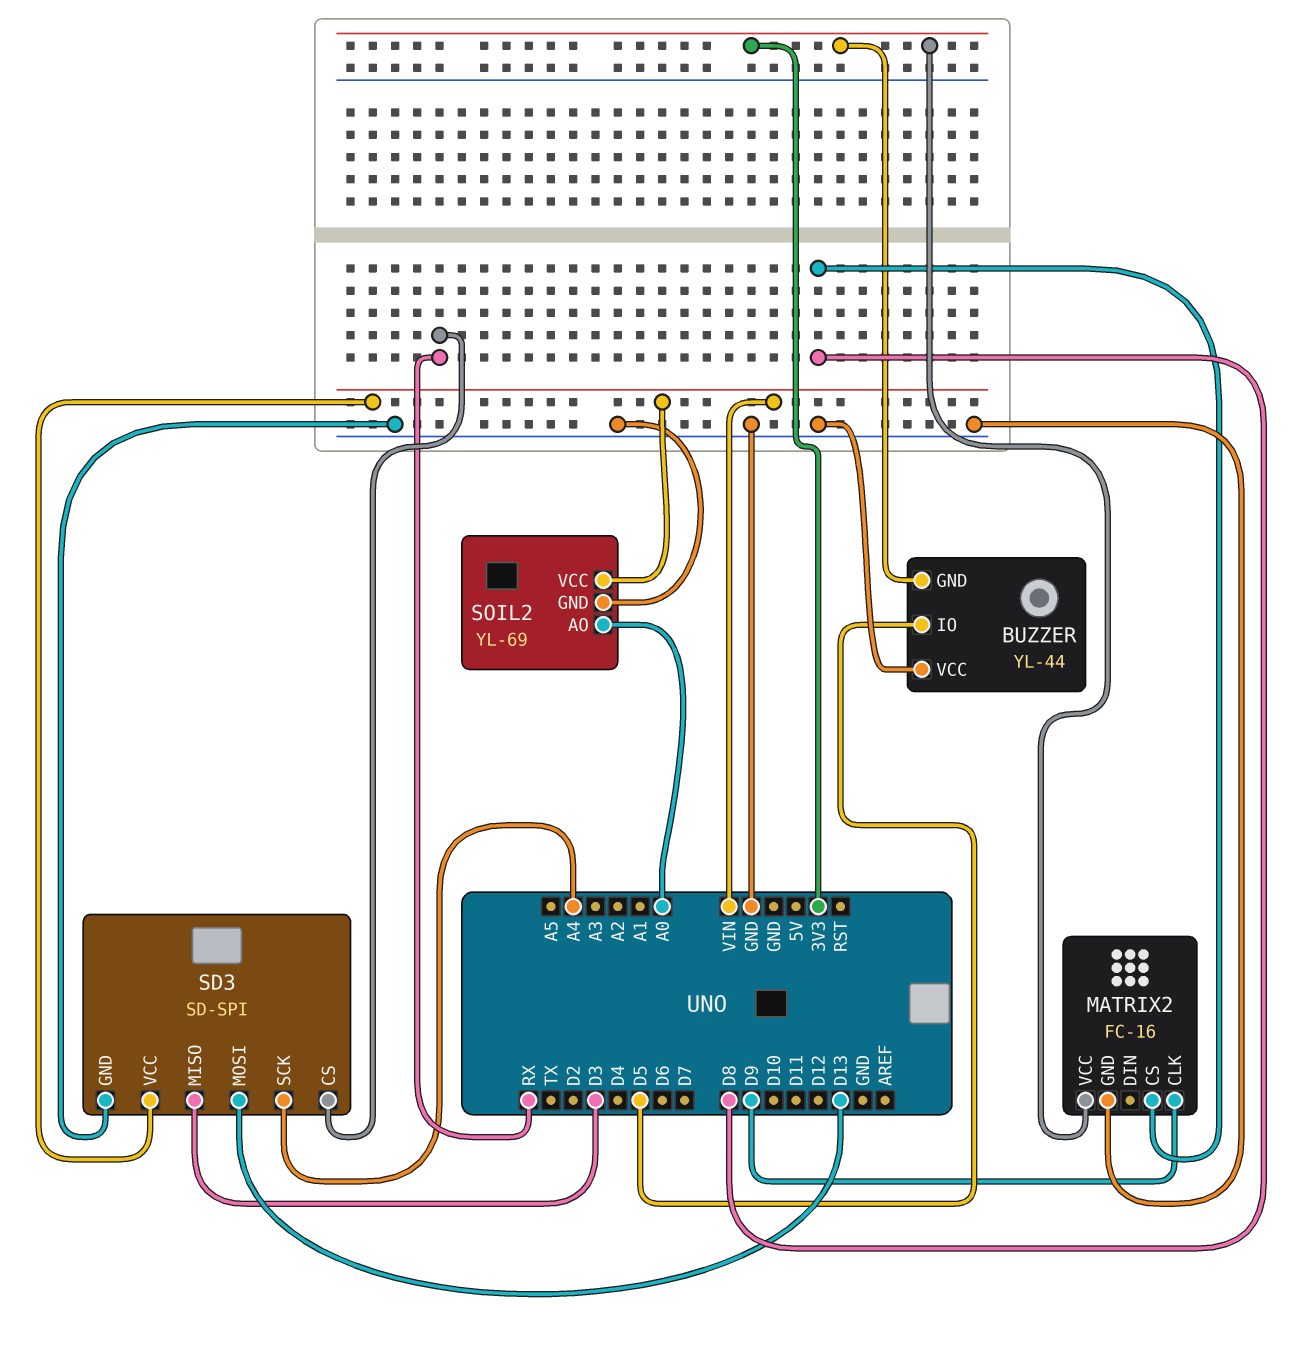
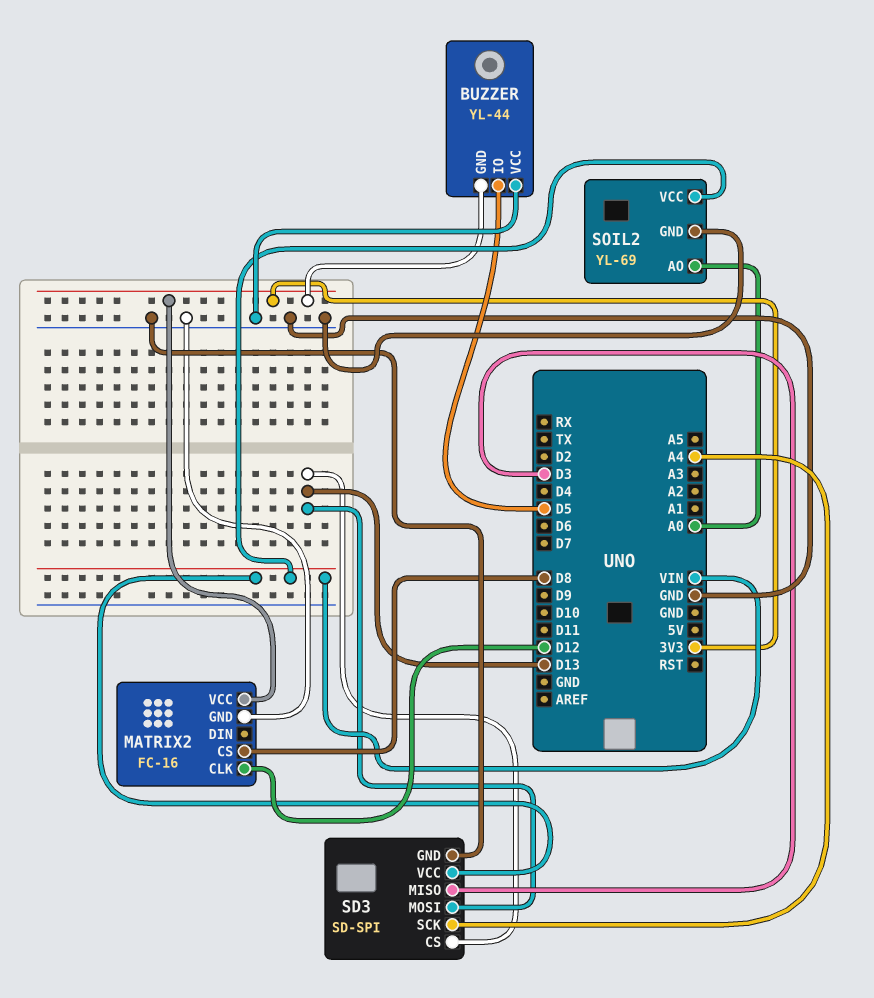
MATRIX2 pin CLK: D9 -> D12
SD3 pin CS: RX -> D13

